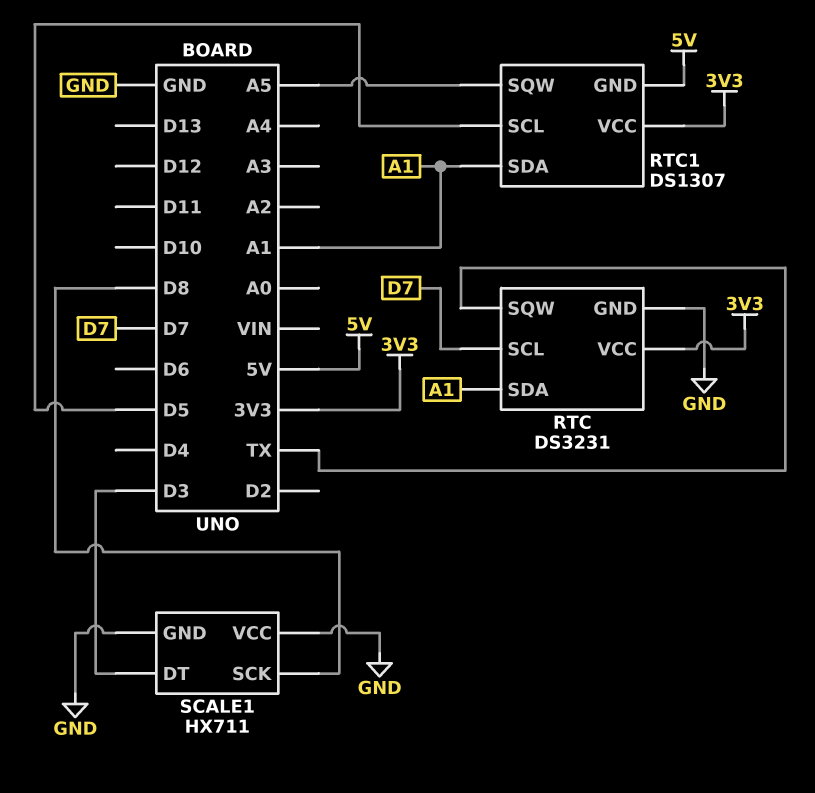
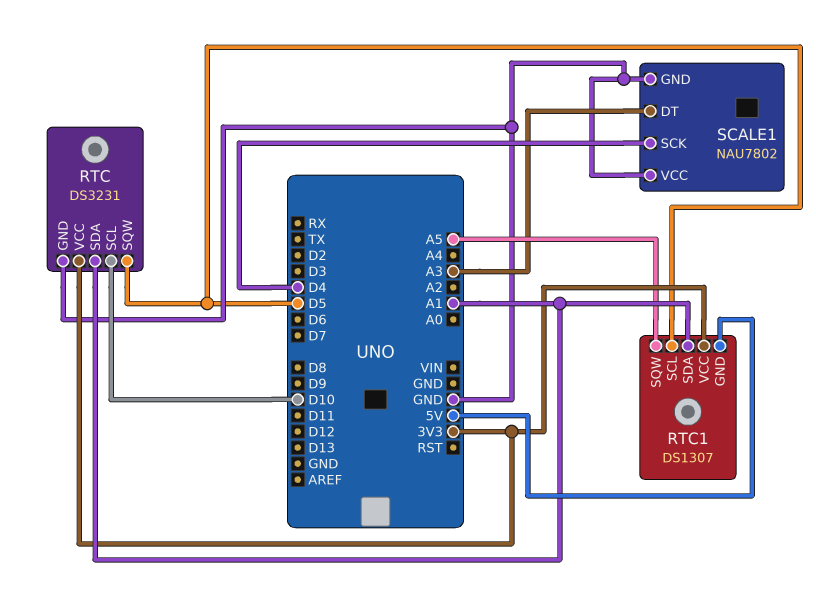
RTC pin SCL: D7 -> D10
RTC pin SQW: TX -> D5
SCALE1: HX711 -> NAU7802
SCALE1 pin DT: D3 -> A3
SCALE1 pin SCK: D8 -> D4

